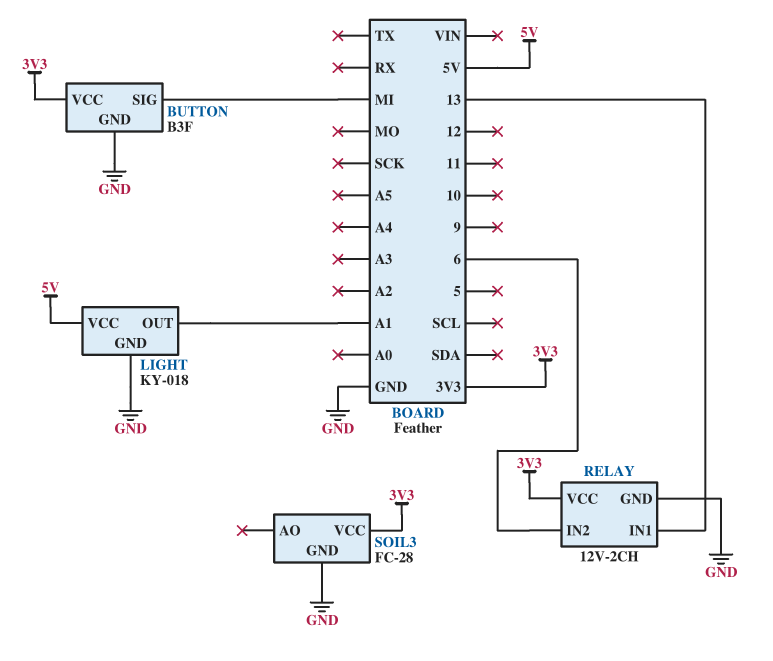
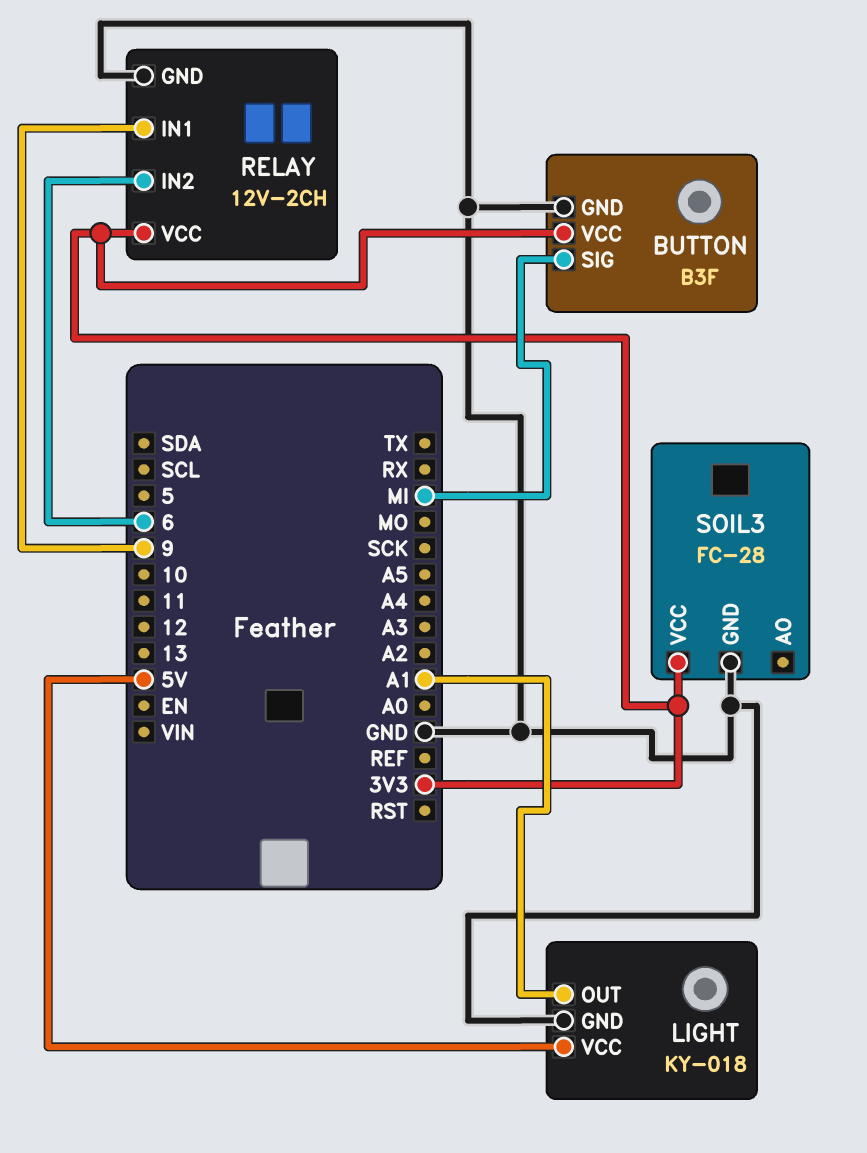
RELAY pin IN1: 13 -> 9

